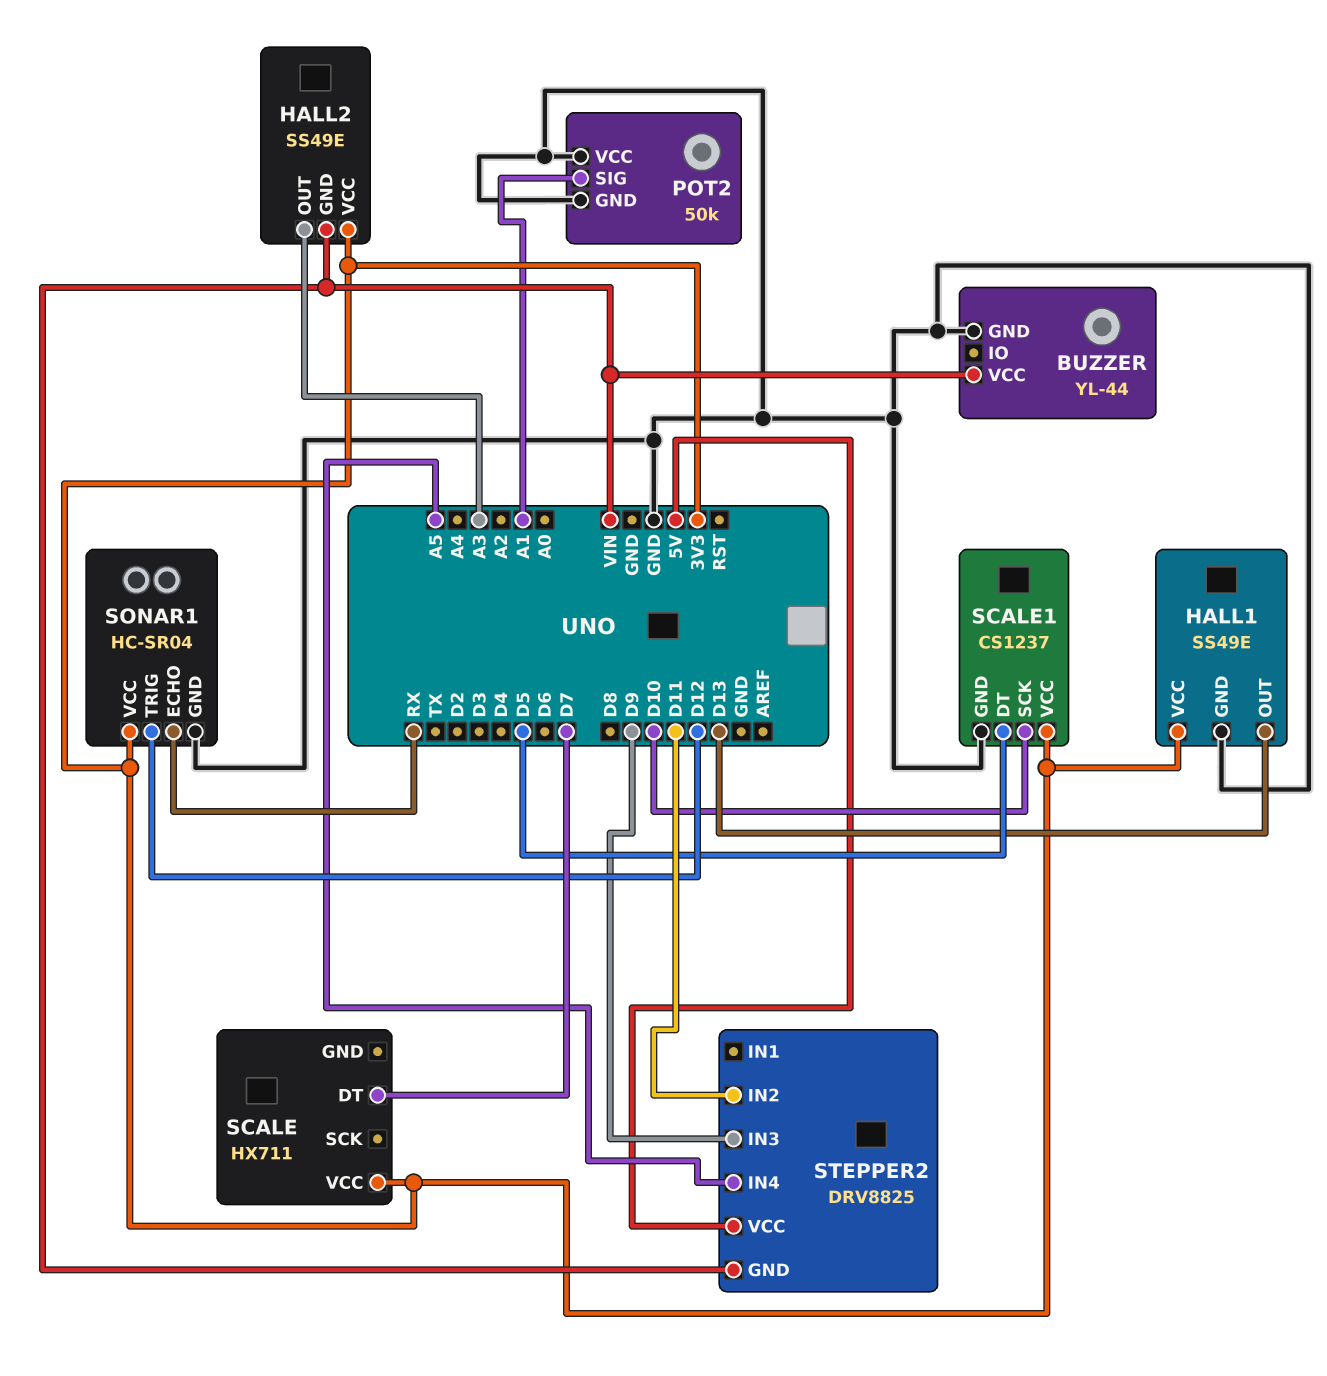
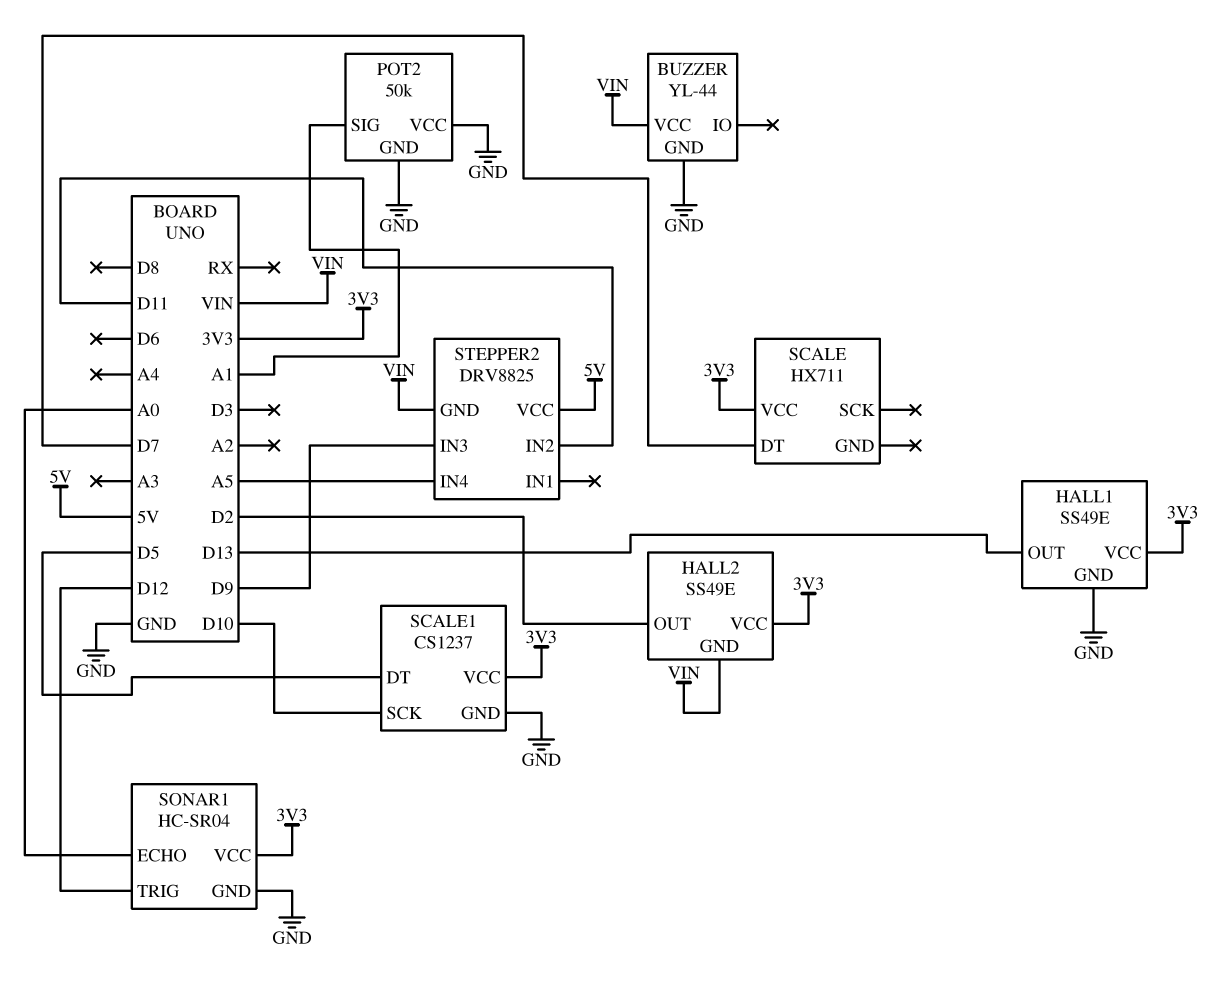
HALL2 pin OUT: A3 -> D2
SONAR1 pin ECHO: RX -> A0

